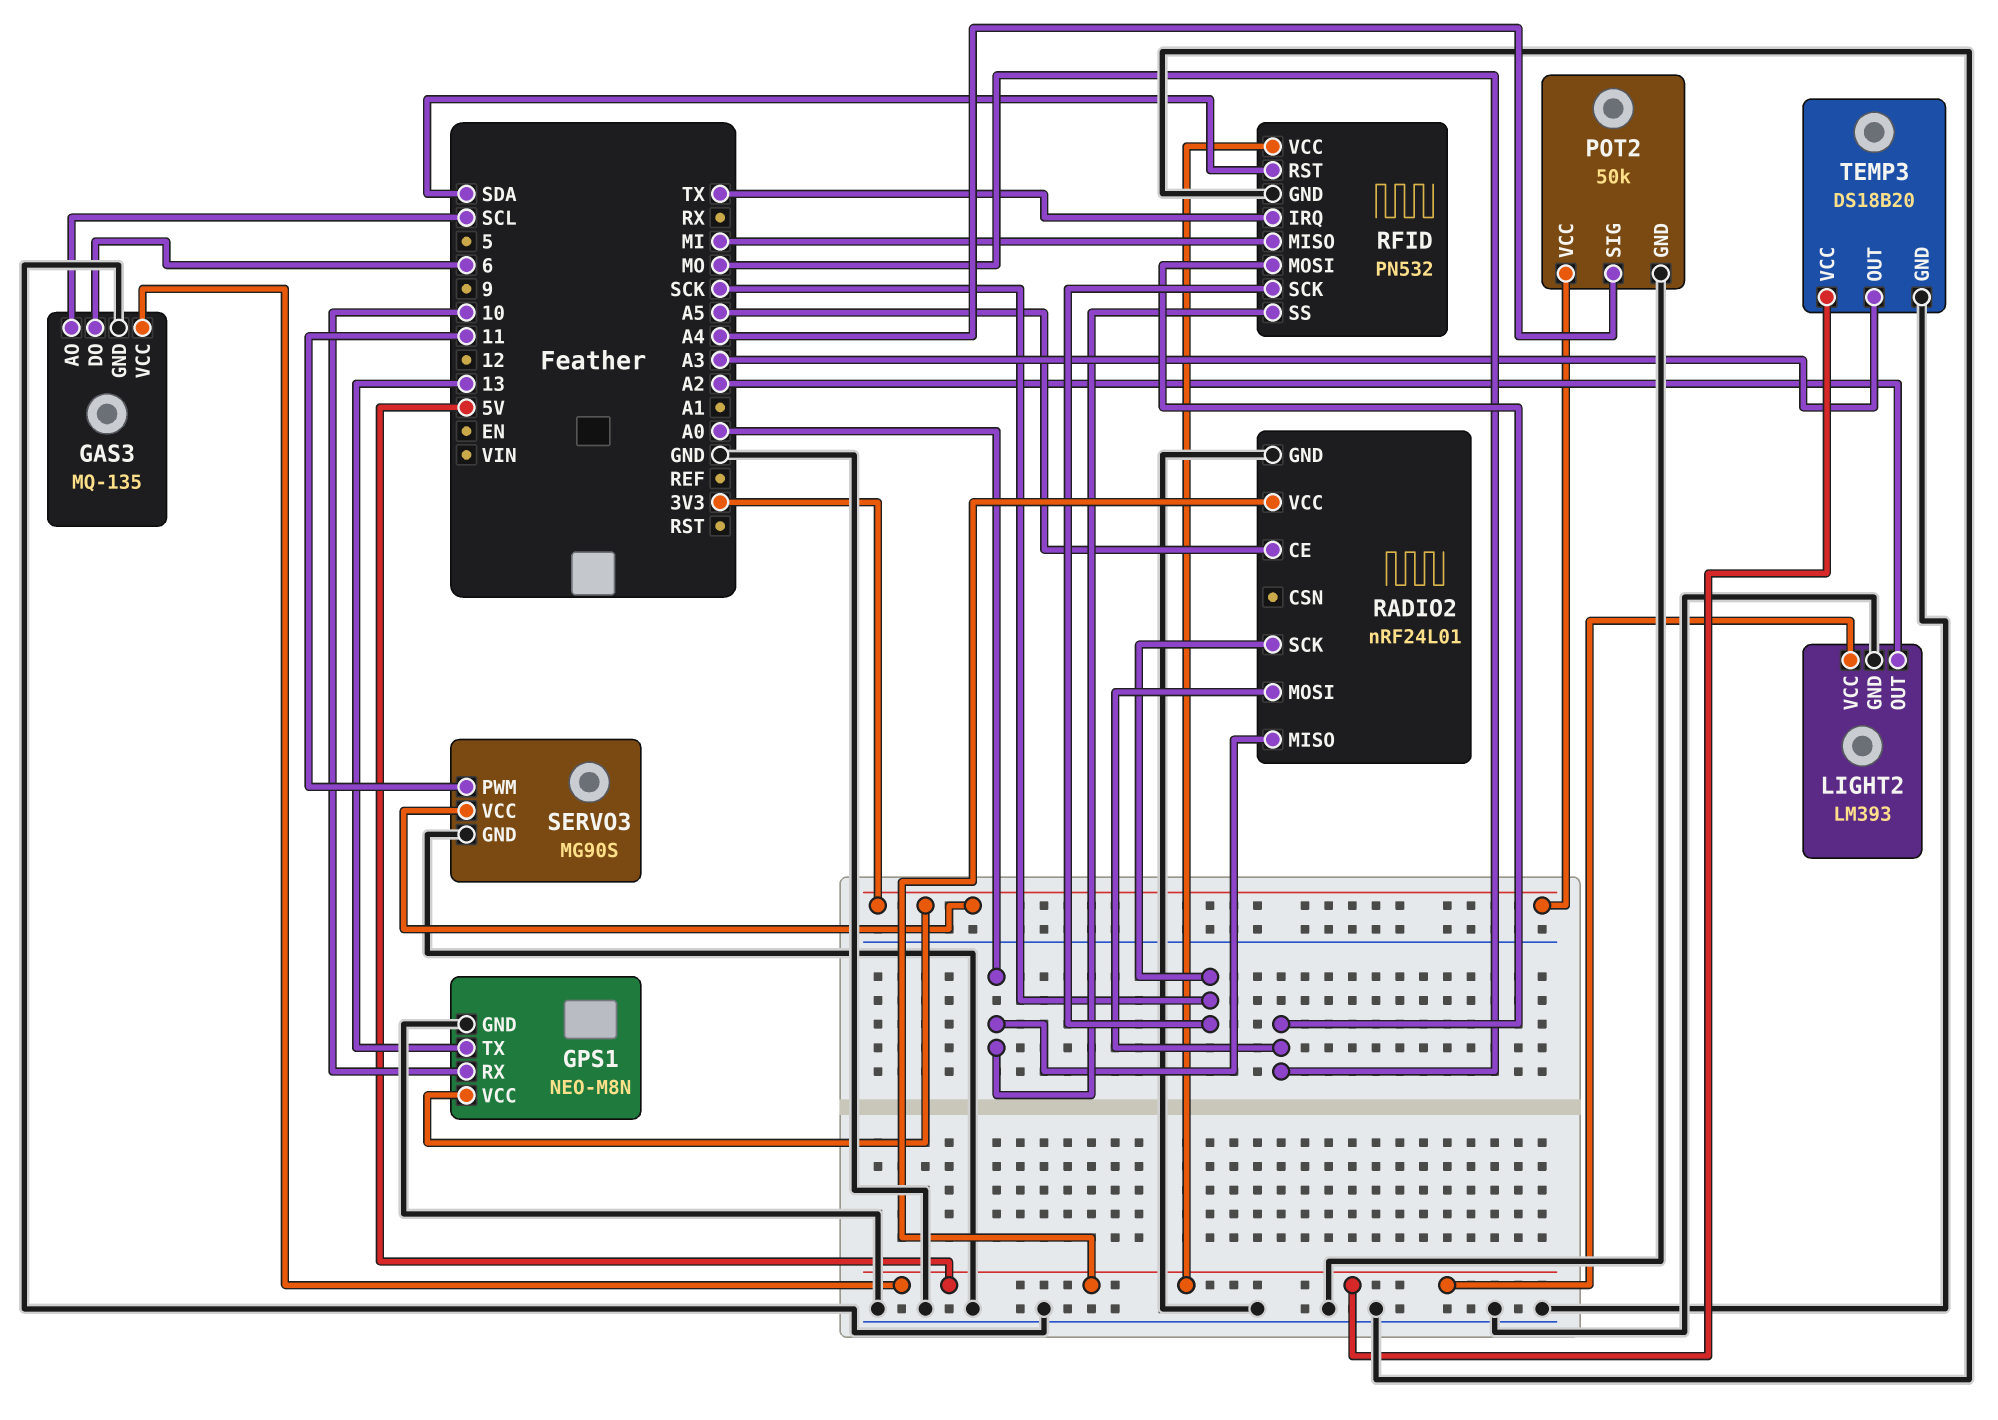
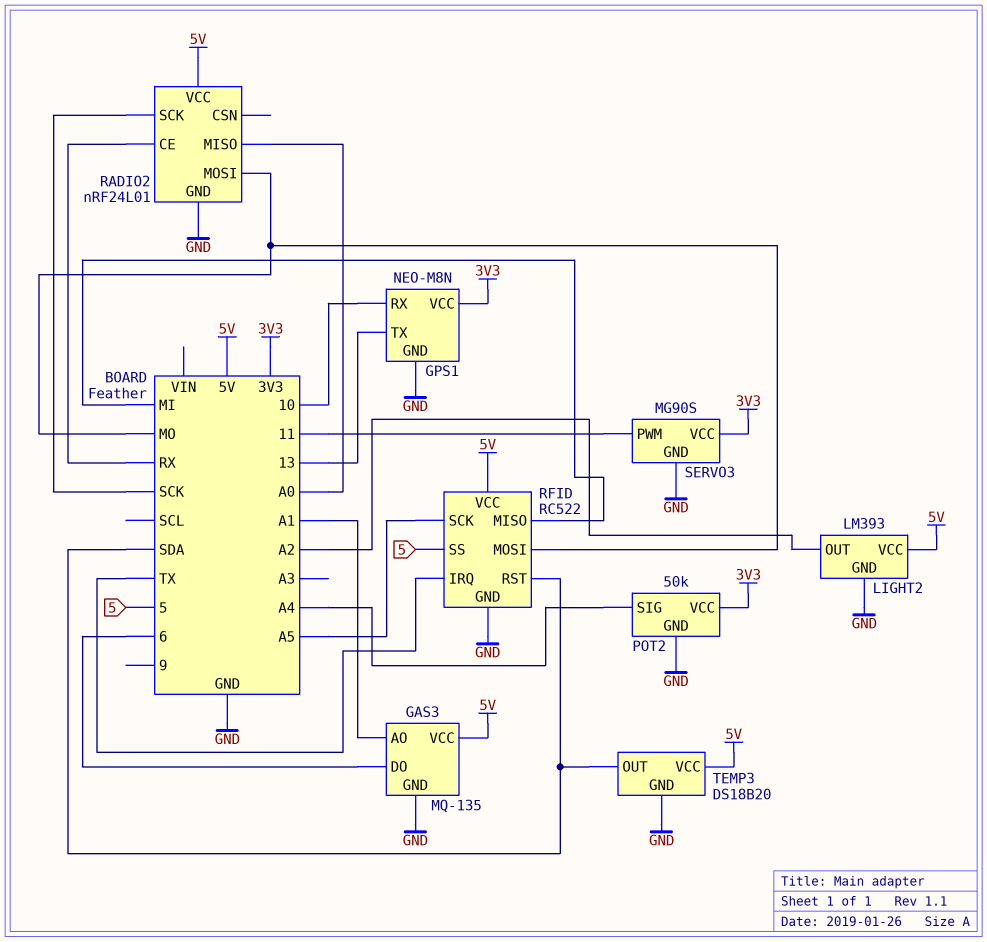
GAS3 pin AO: SCL -> A1
RADIO2 pin CE: A5 -> RX
RFID: PN532 -> RC522
RFID pin SCK: SCK -> A5
RFID pin SS: A0 -> 5
TEMP3 pin OUT: A3 -> SDA

